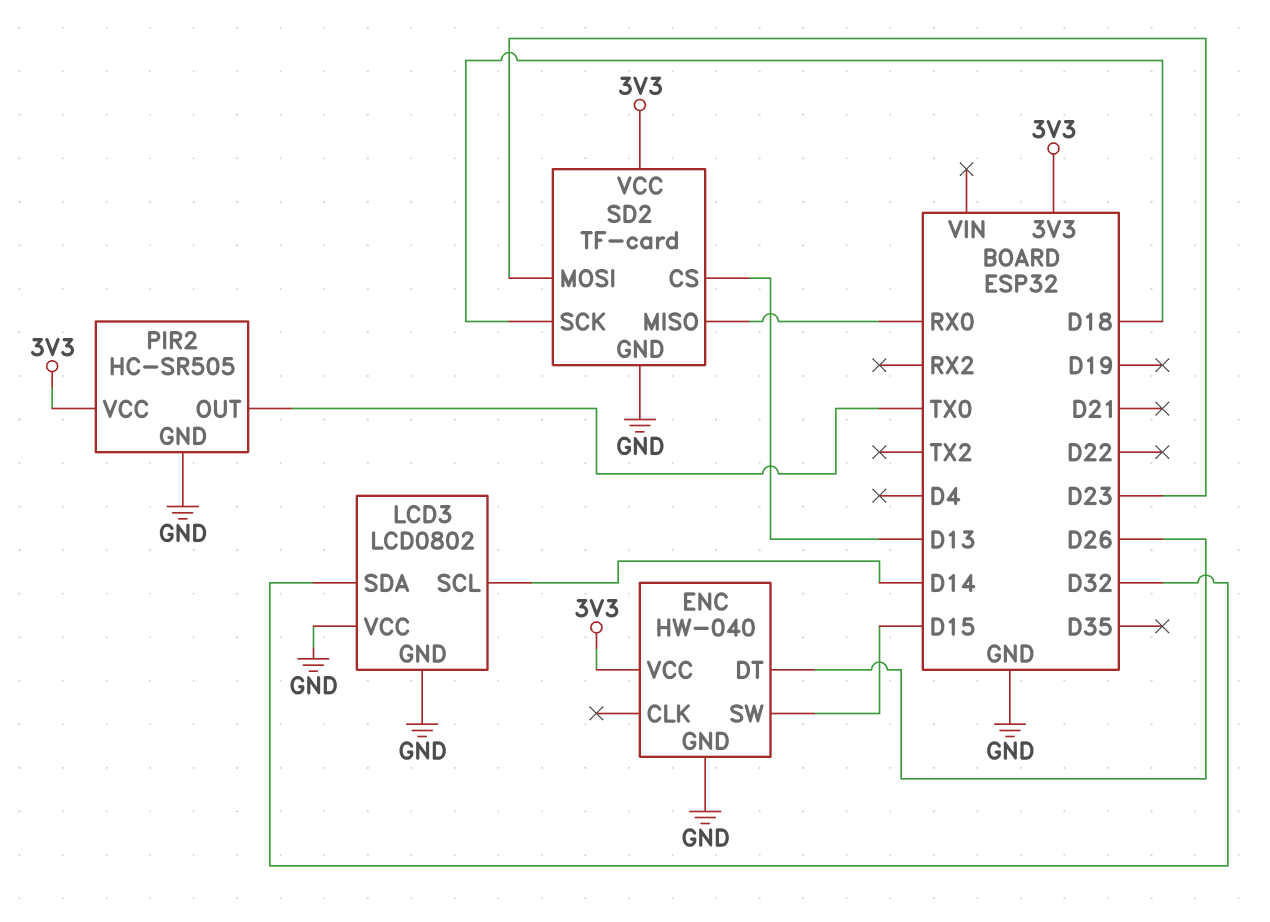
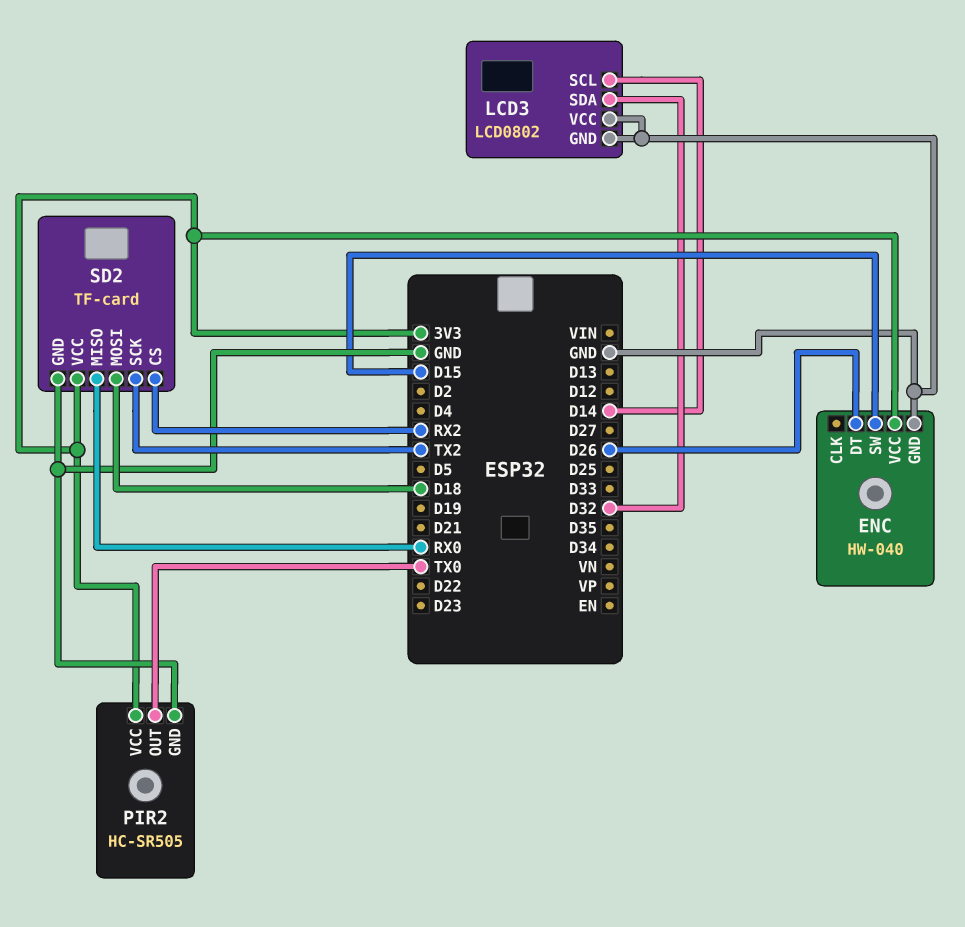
SD2 pin CS: D13 -> RX2
SD2 pin MOSI: D23 -> D18
SD2 pin SCK: D18 -> TX2

